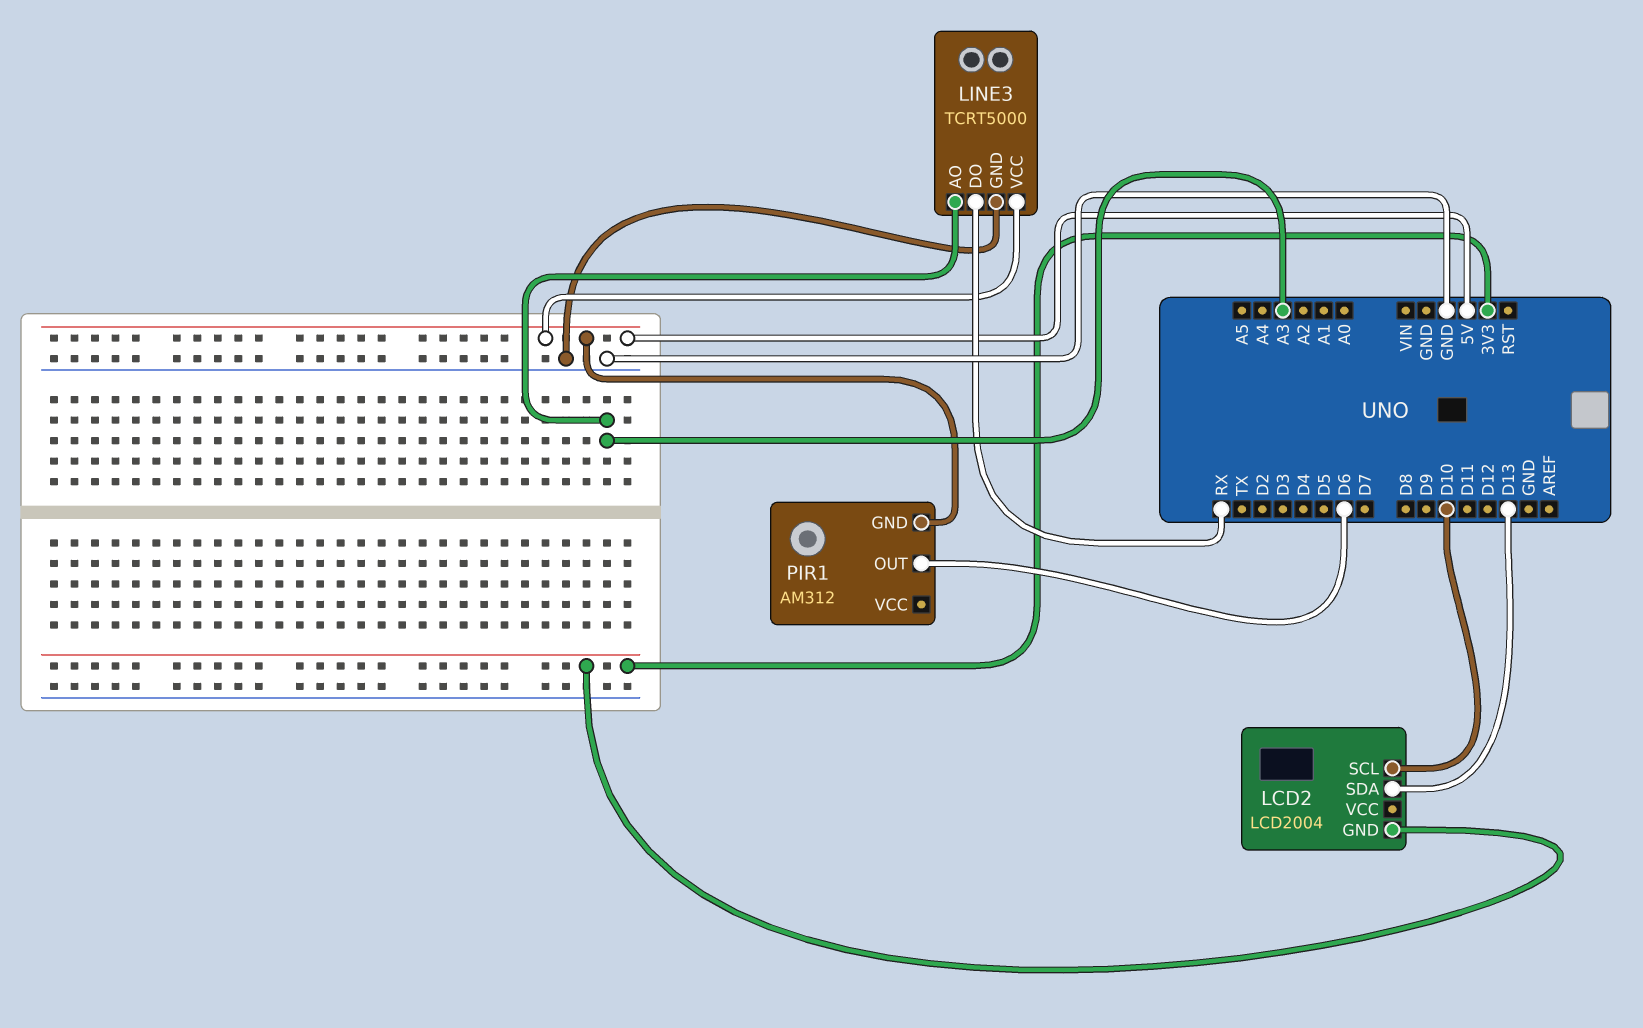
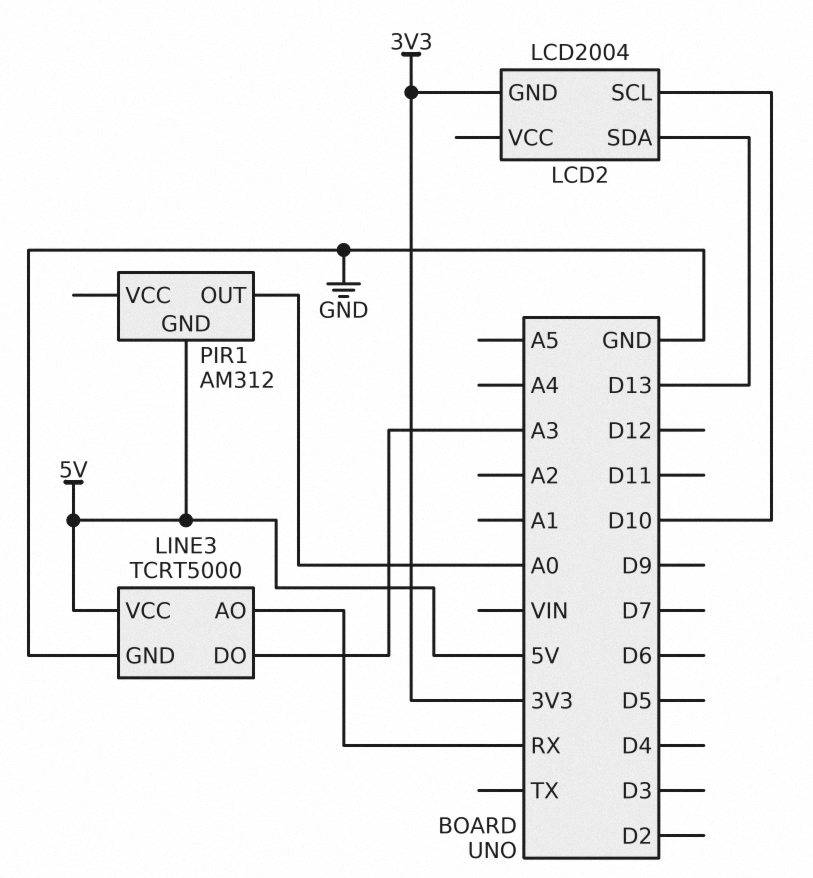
LINE3 pin AO: A3 -> RX
LINE3 pin DO: RX -> A3
PIR1 pin OUT: D6 -> A0

